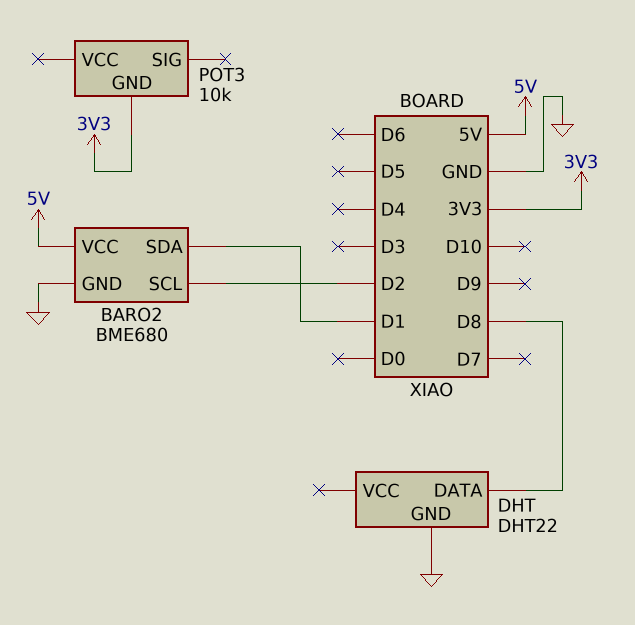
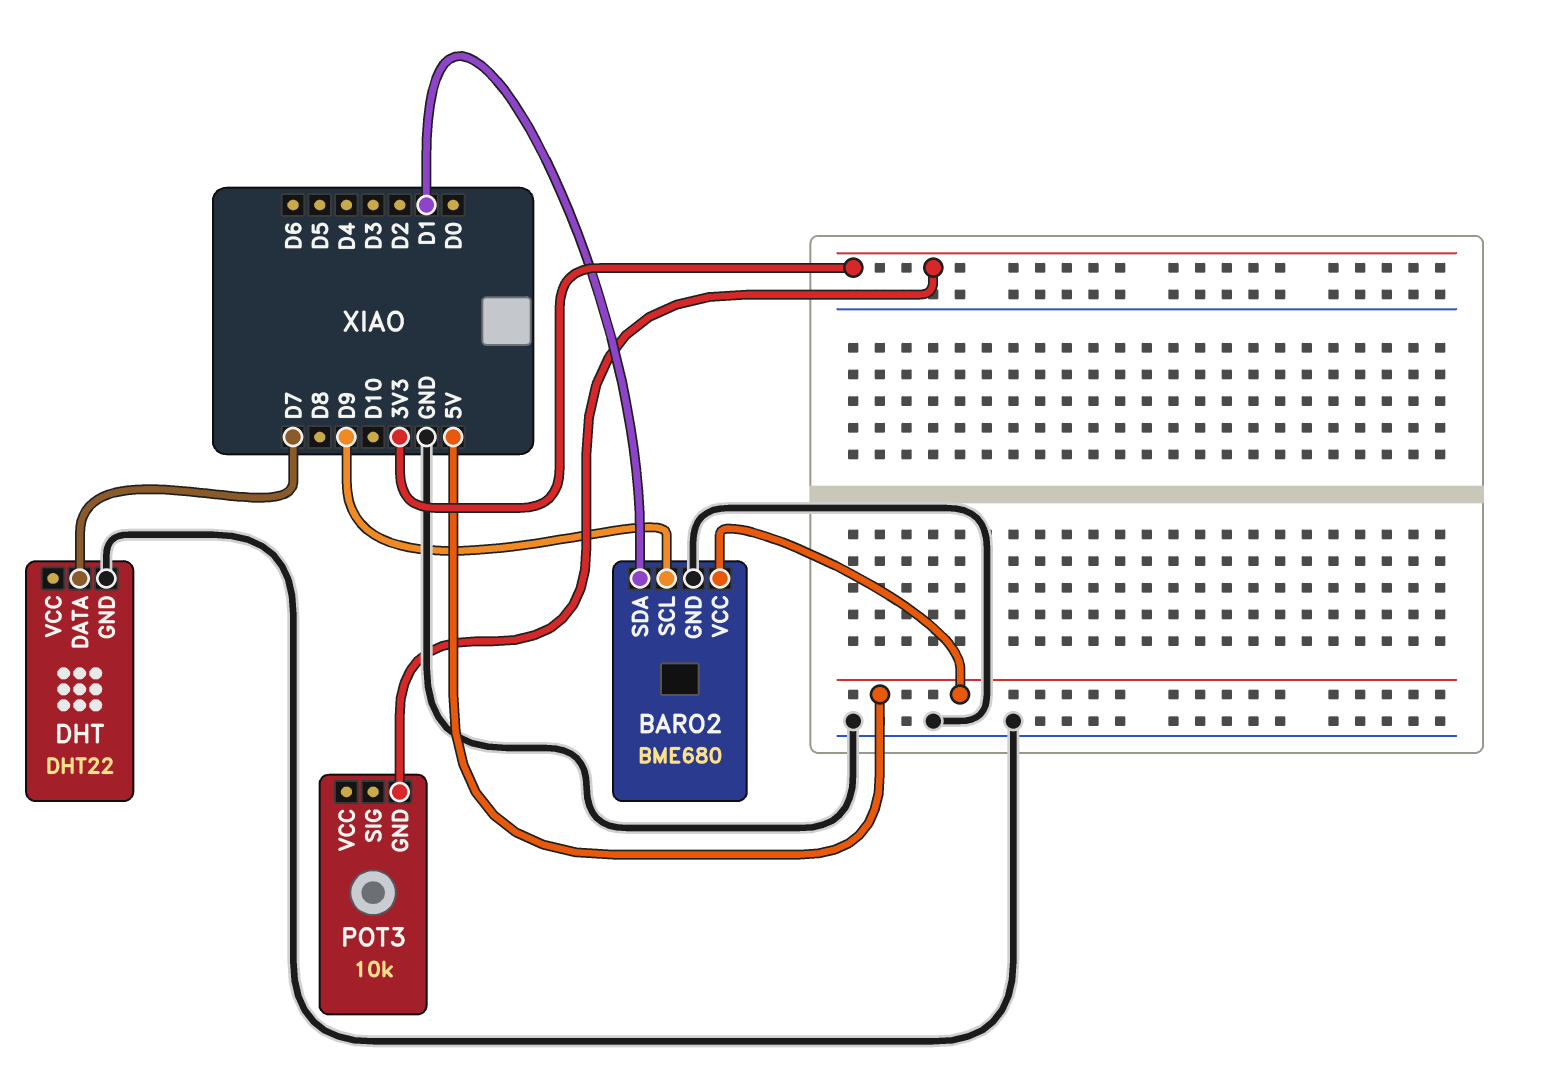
BARO2 pin SCL: D2 -> D9
DHT pin DATA: D8 -> D7

